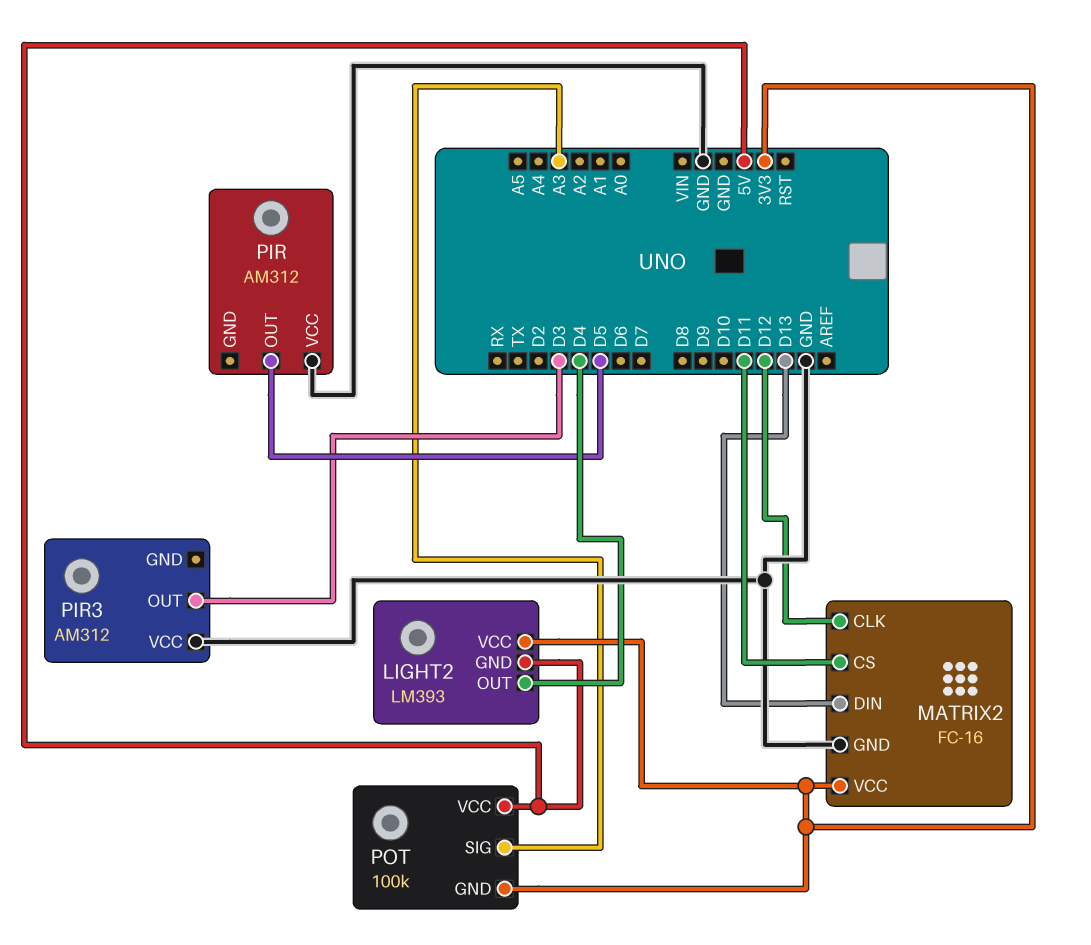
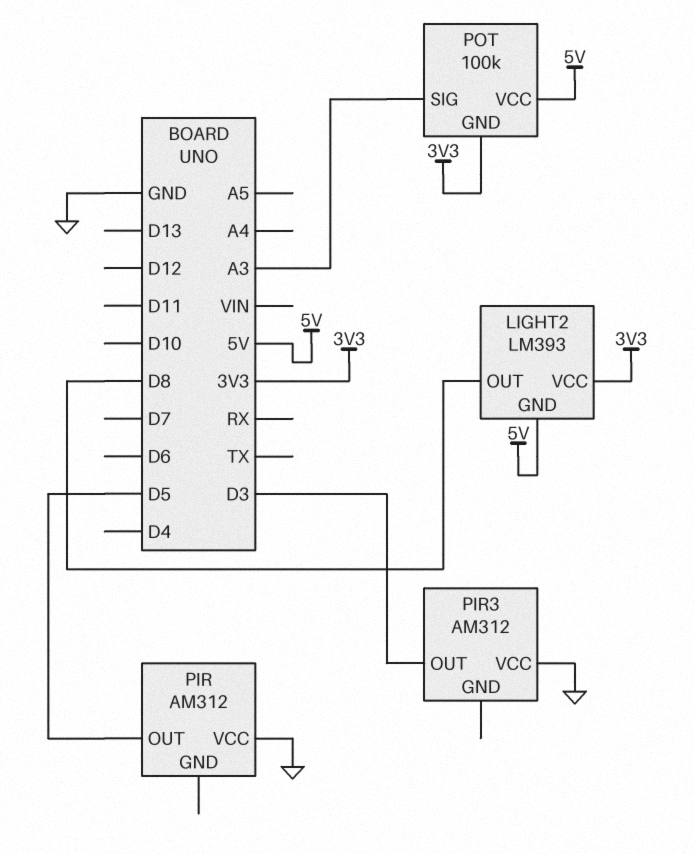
LIGHT2 pin OUT: D4 -> D8
MATRIX2: FC-16 -> none
MATRIX2 pin CLK: D12 -> none
MATRIX2 pin CS: D11 -> none
MATRIX2 pin DIN: D13 -> none
MATRIX2 pin GND: GND -> none
MATRIX2 pin VCC: 3V3 -> none

